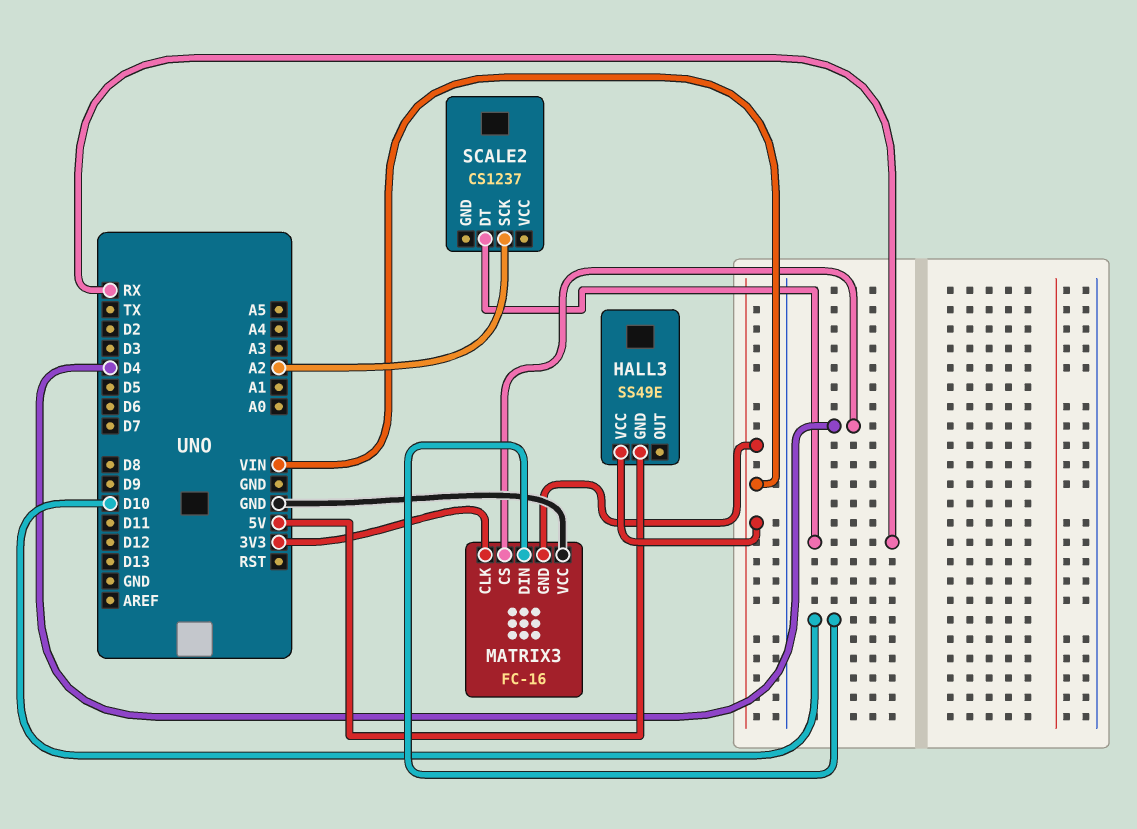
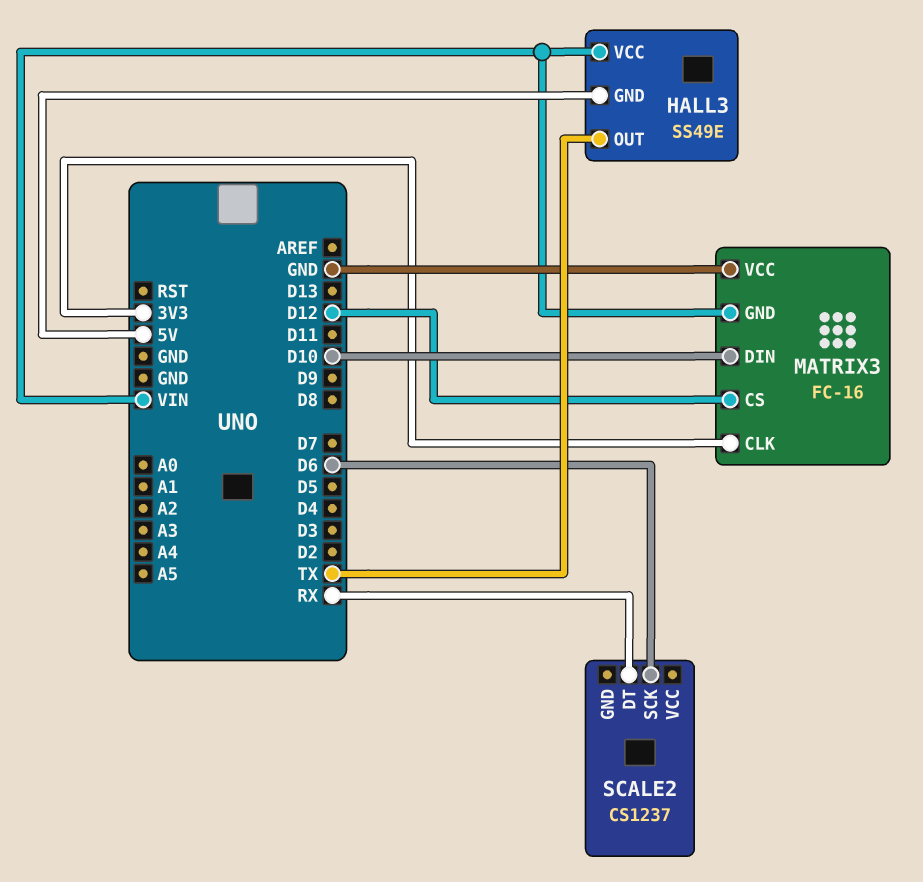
HALL3 pin OUT: none -> TX
MATRIX3 pin CS: D4 -> D12
SCALE2 pin SCK: A2 -> D6

